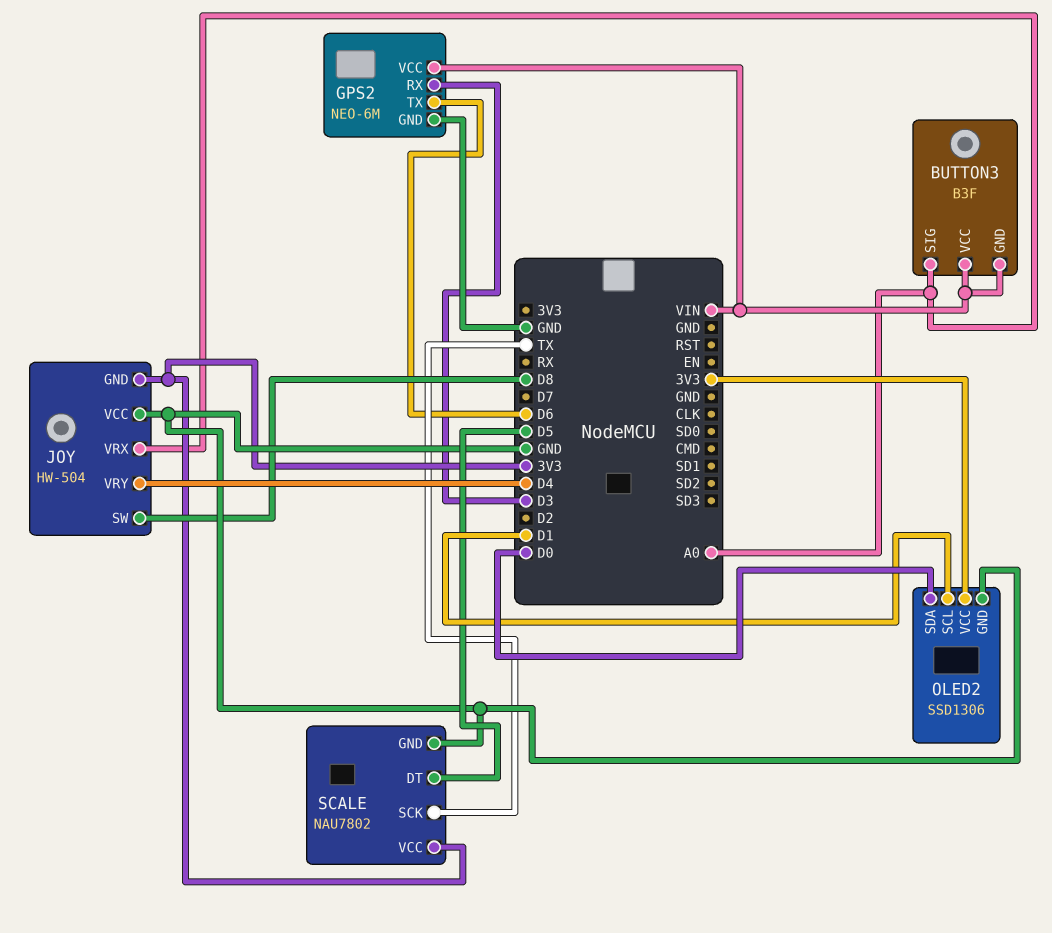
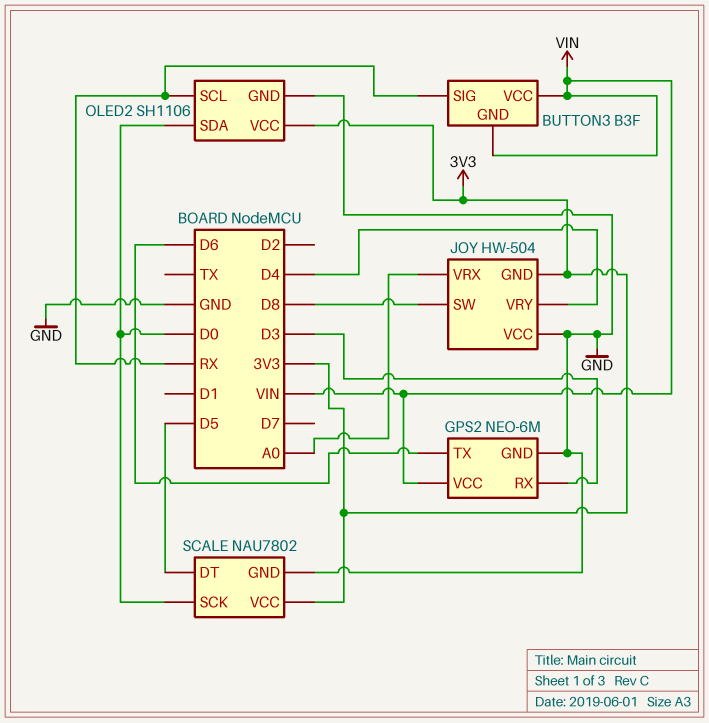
BUTTON3 pin SIG: A0 -> RX
OLED2: SSD1306 -> SH1106
OLED2 pin SCL: D1 -> RX
SCALE pin SCK: TX -> D0

